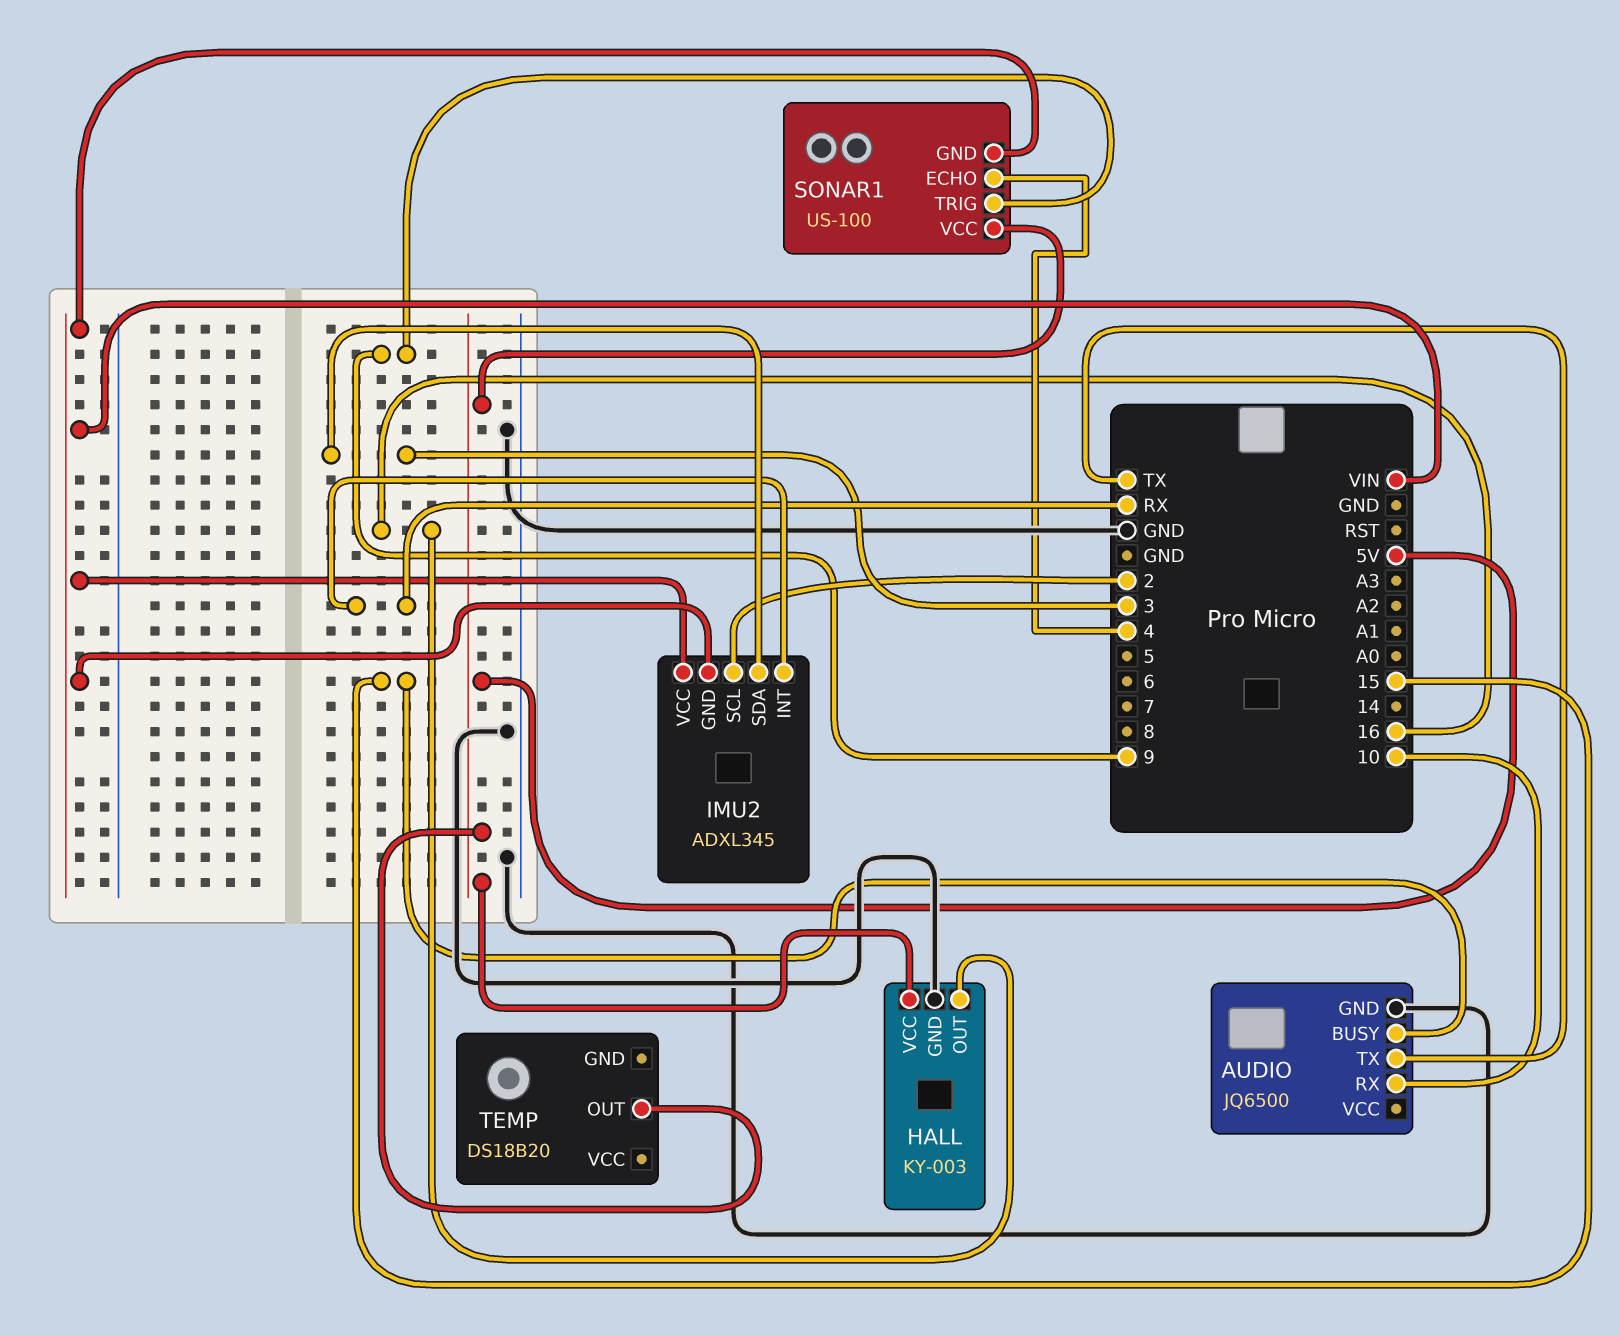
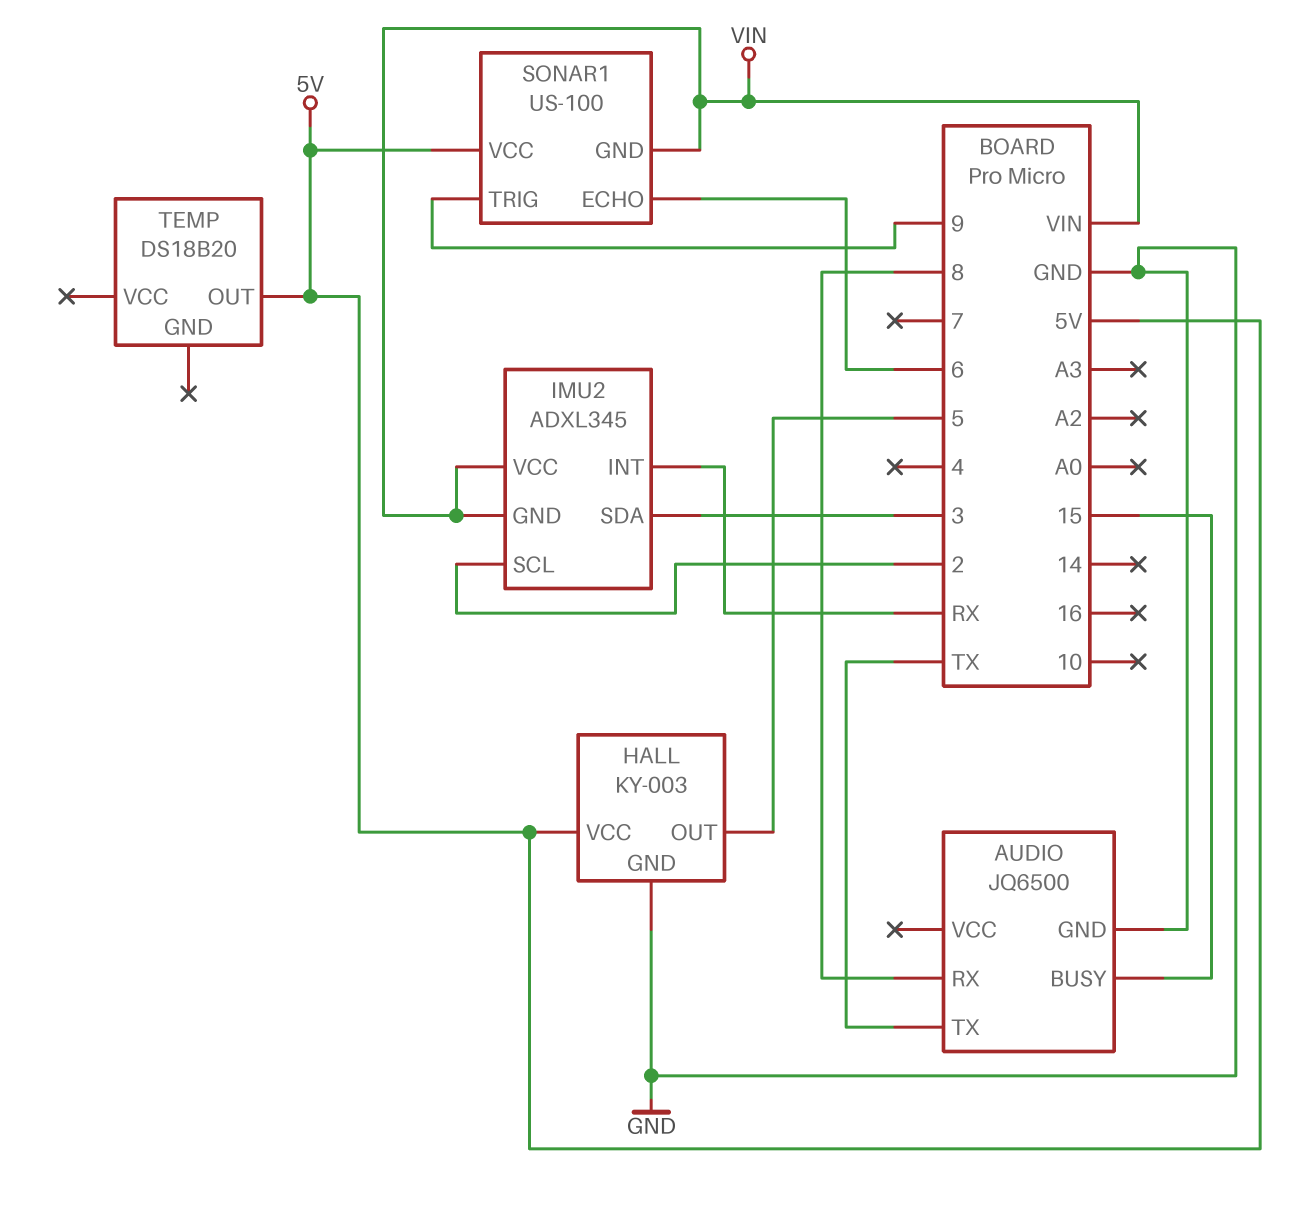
AUDIO pin RX: 10 -> 8
HALL pin OUT: 16 -> 5
SONAR1 pin ECHO: 4 -> 6

